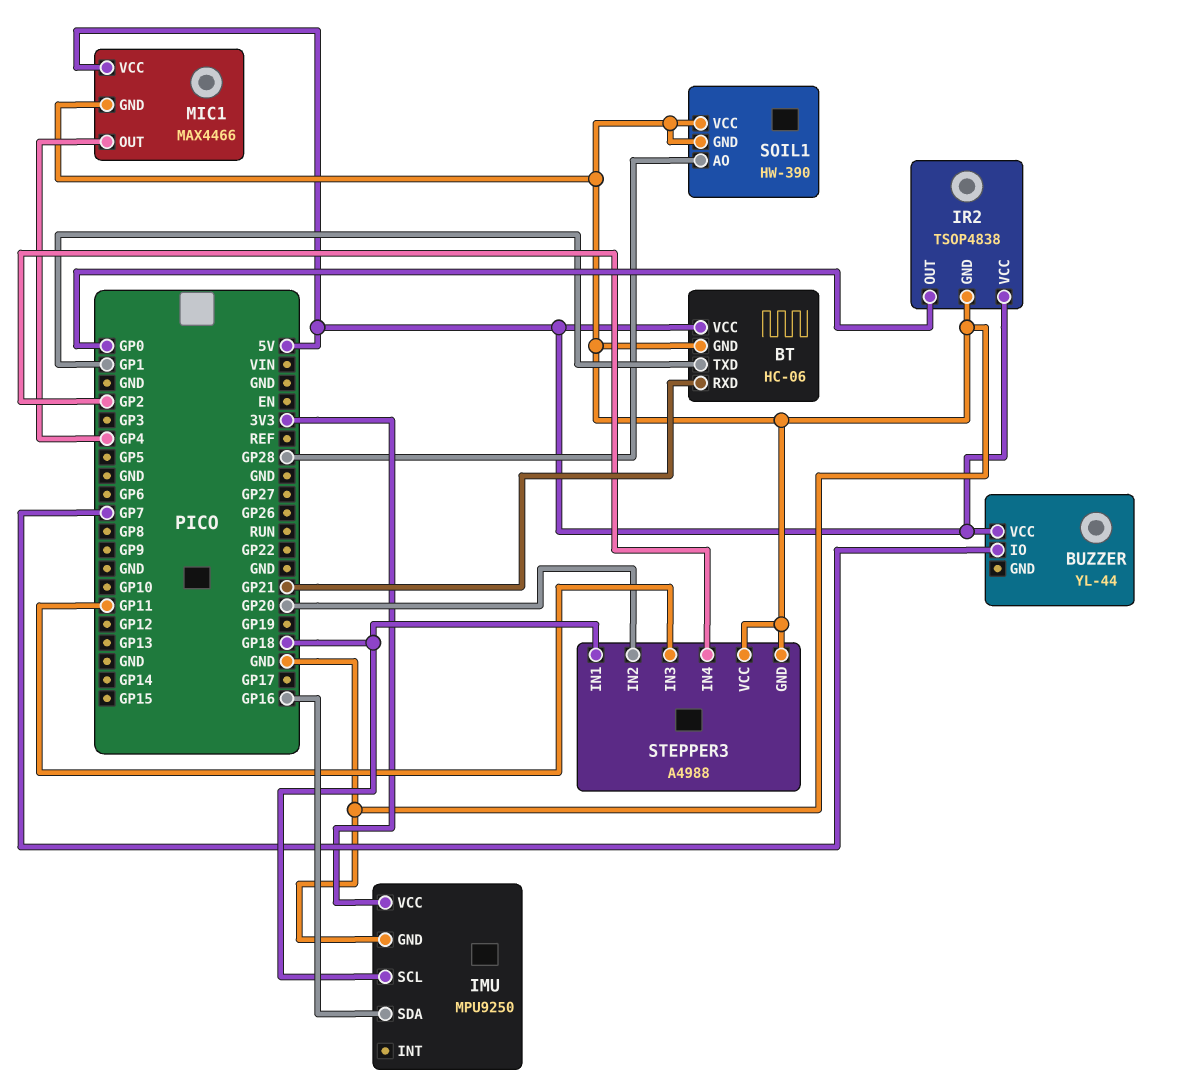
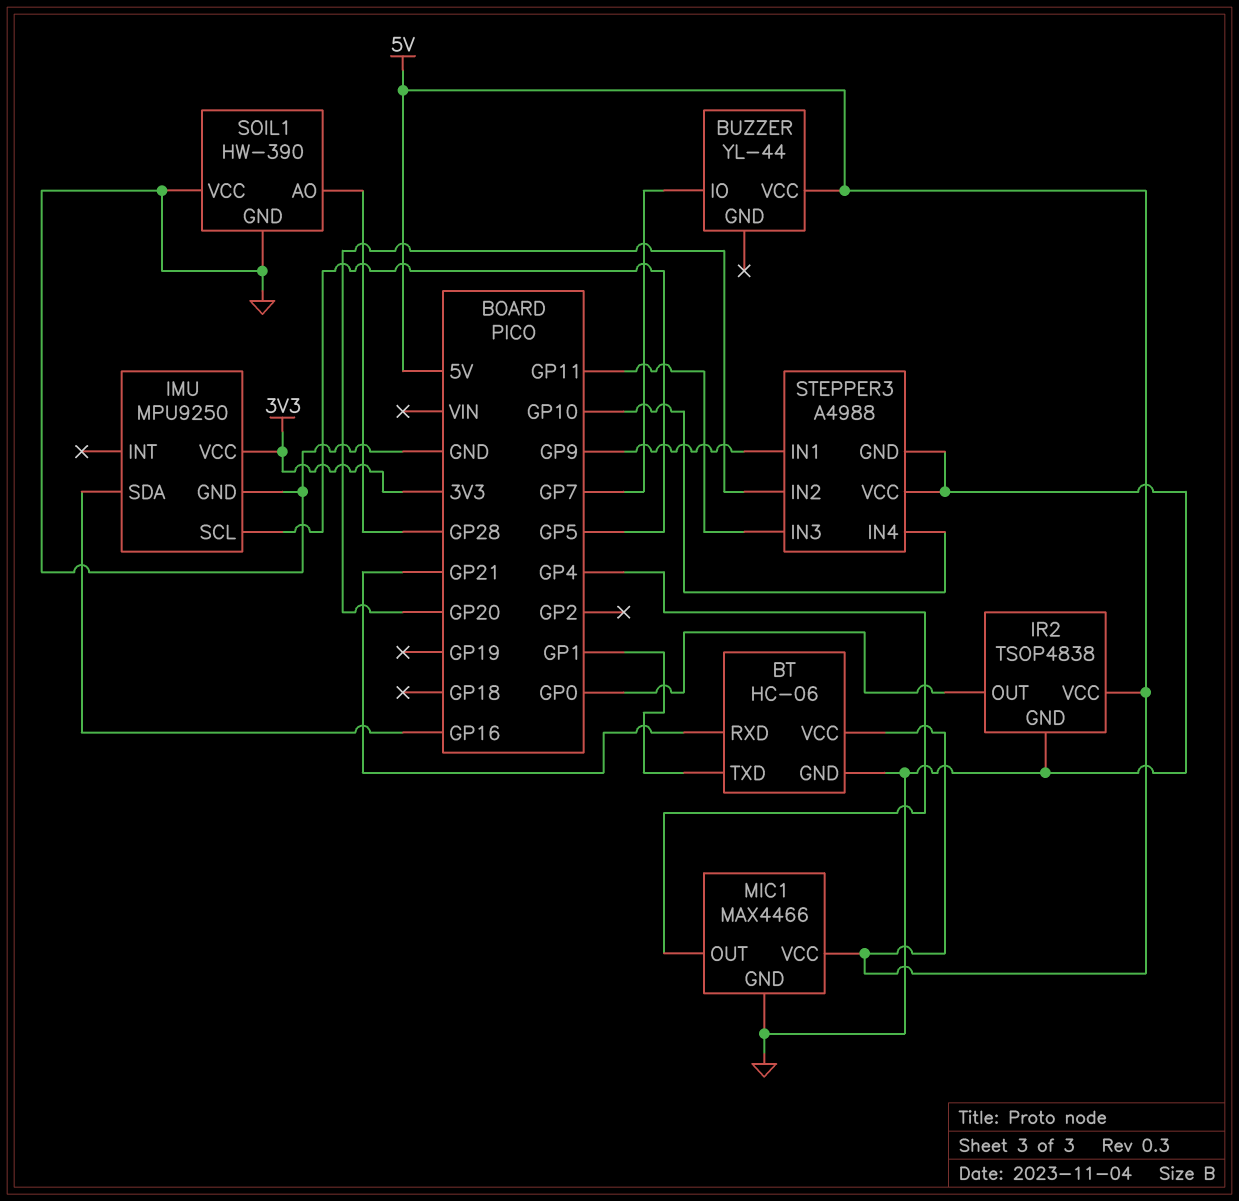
IMU pin SCL: GP18 -> GP5
STEPPER3 pin IN1: GP18 -> GP9
STEPPER3 pin IN4: GP2 -> GP10

